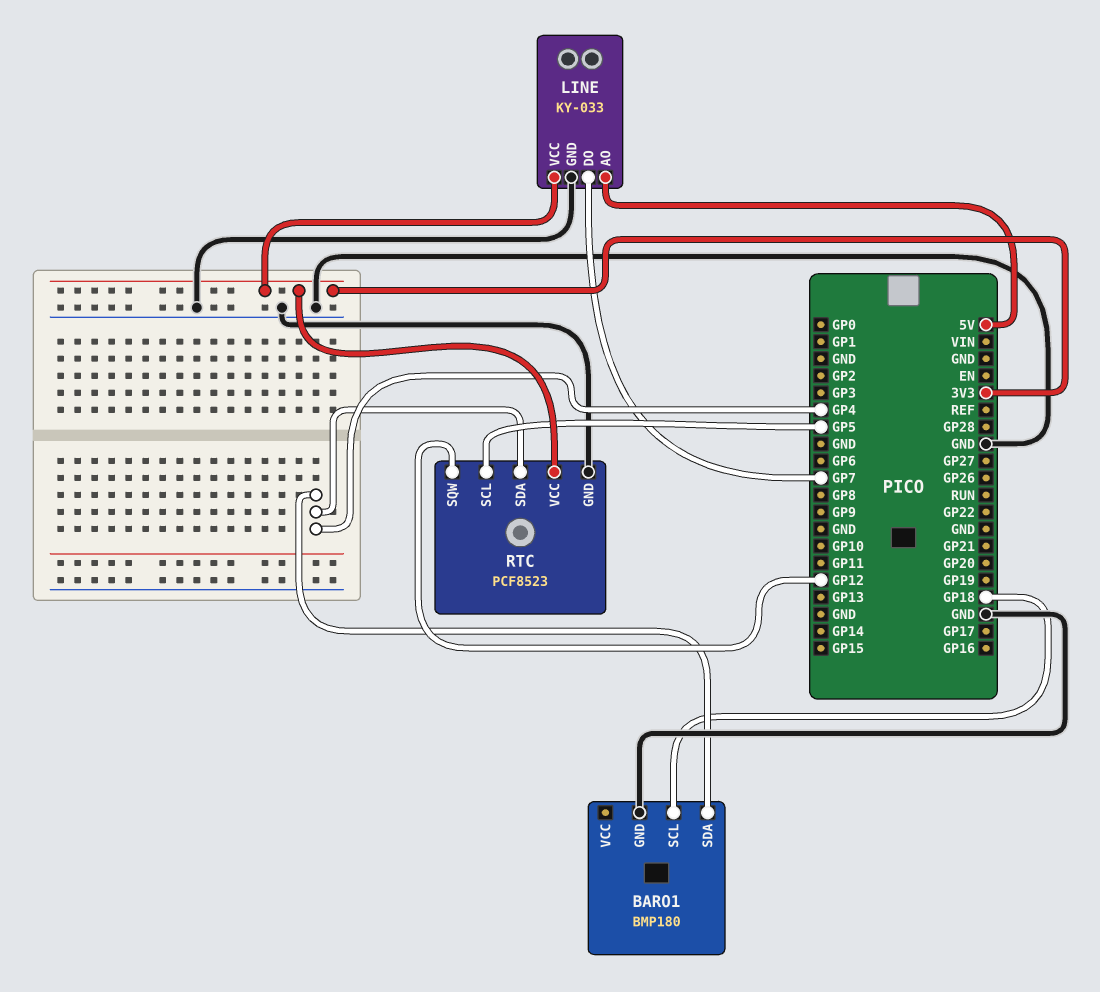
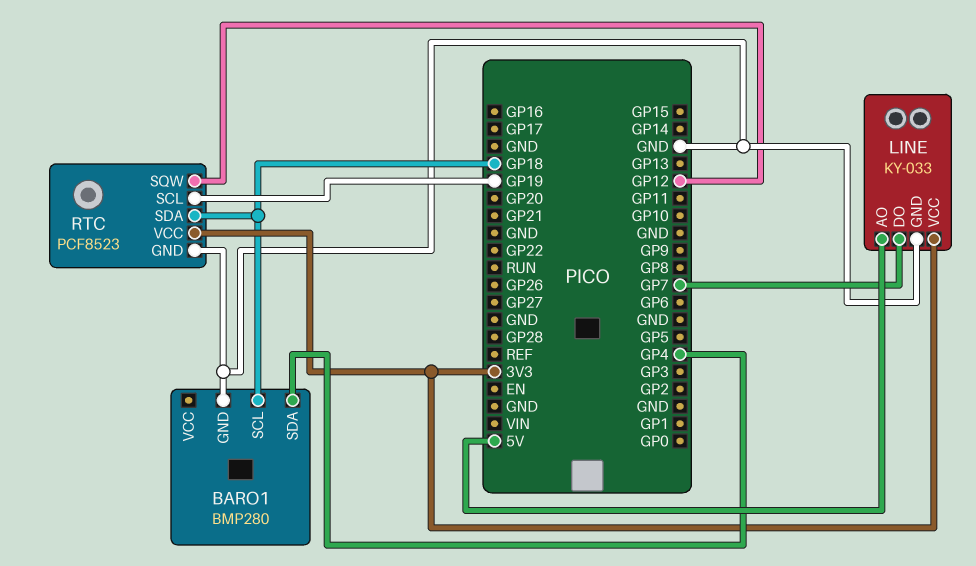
BARO1: BMP180 -> BMP280
RTC pin SCL: GP5 -> GP19
RTC pin SDA: GP4 -> GP18

